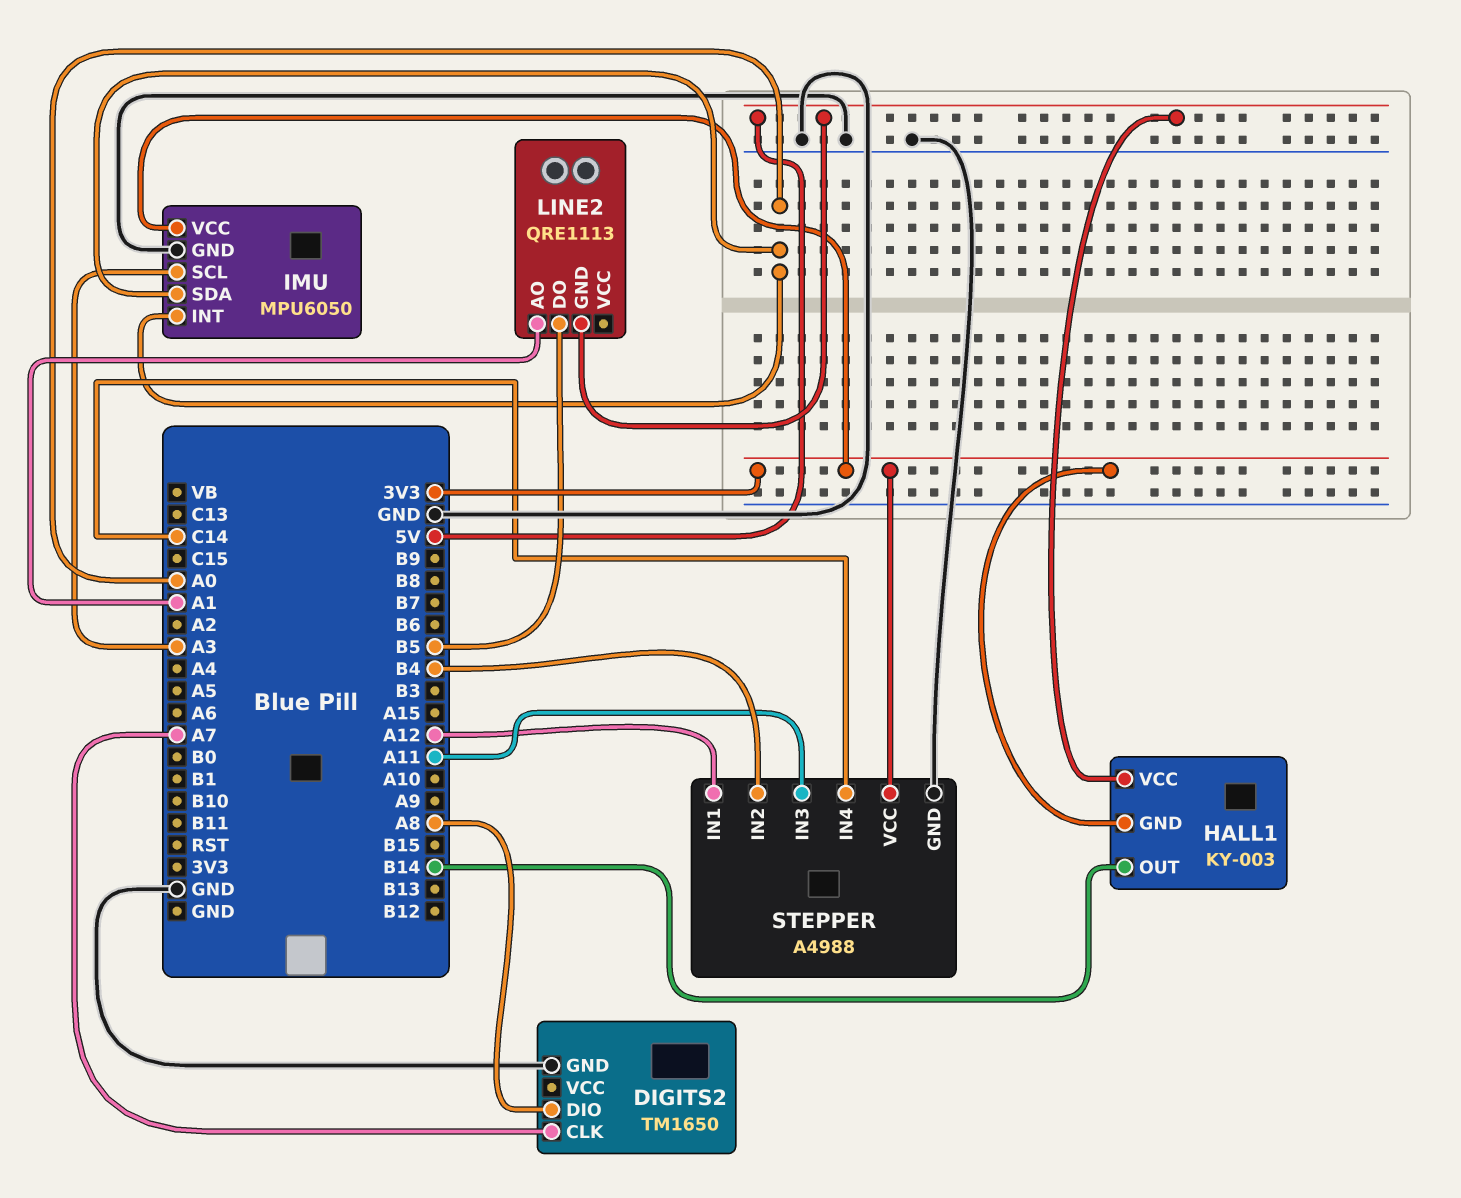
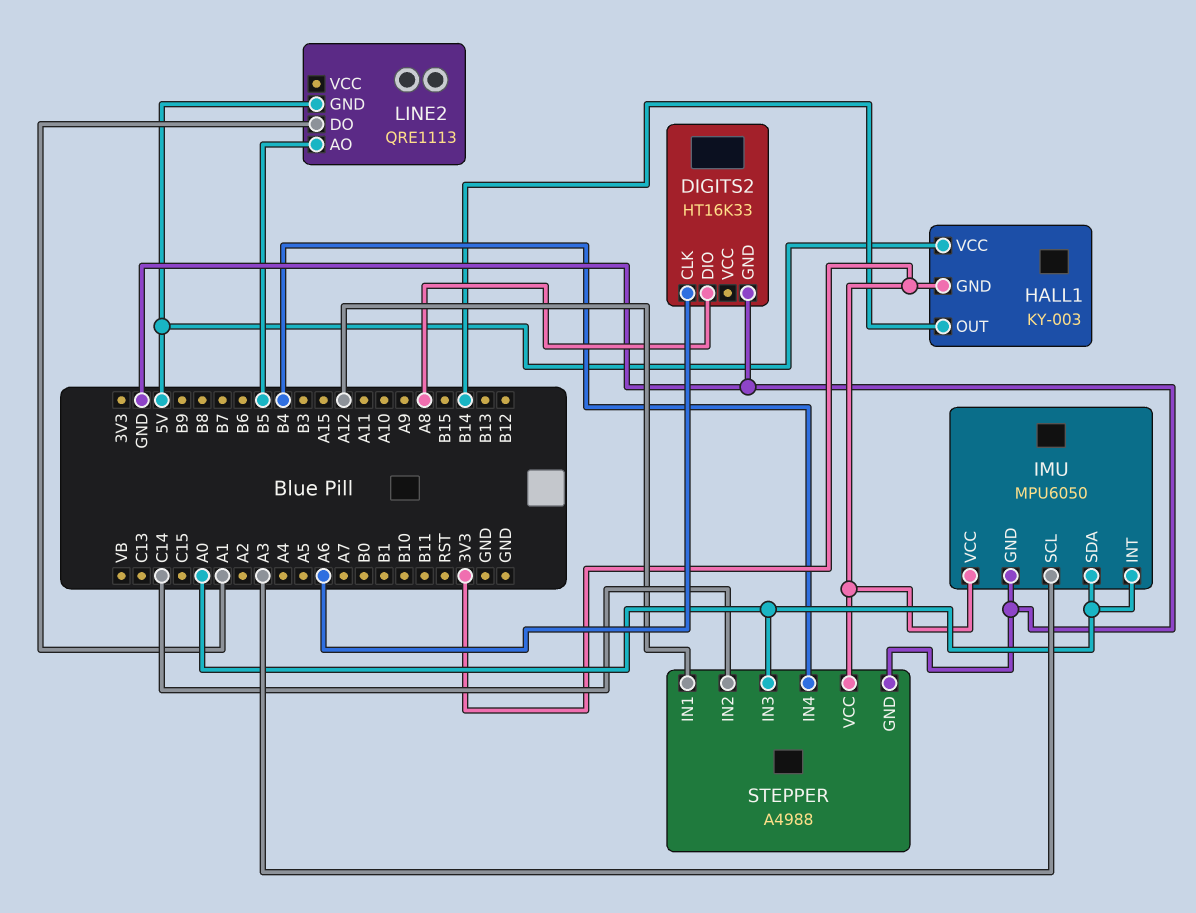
DIGITS2: TM1650 -> HT16K33
DIGITS2 pin CLK: A7 -> A6
LINE2 pin AO: A1 -> B5
LINE2 pin DO: B5 -> A1
STEPPER pin IN2: B4 -> C14
STEPPER pin IN3: A11 -> A0
STEPPER pin IN4: C14 -> B4

